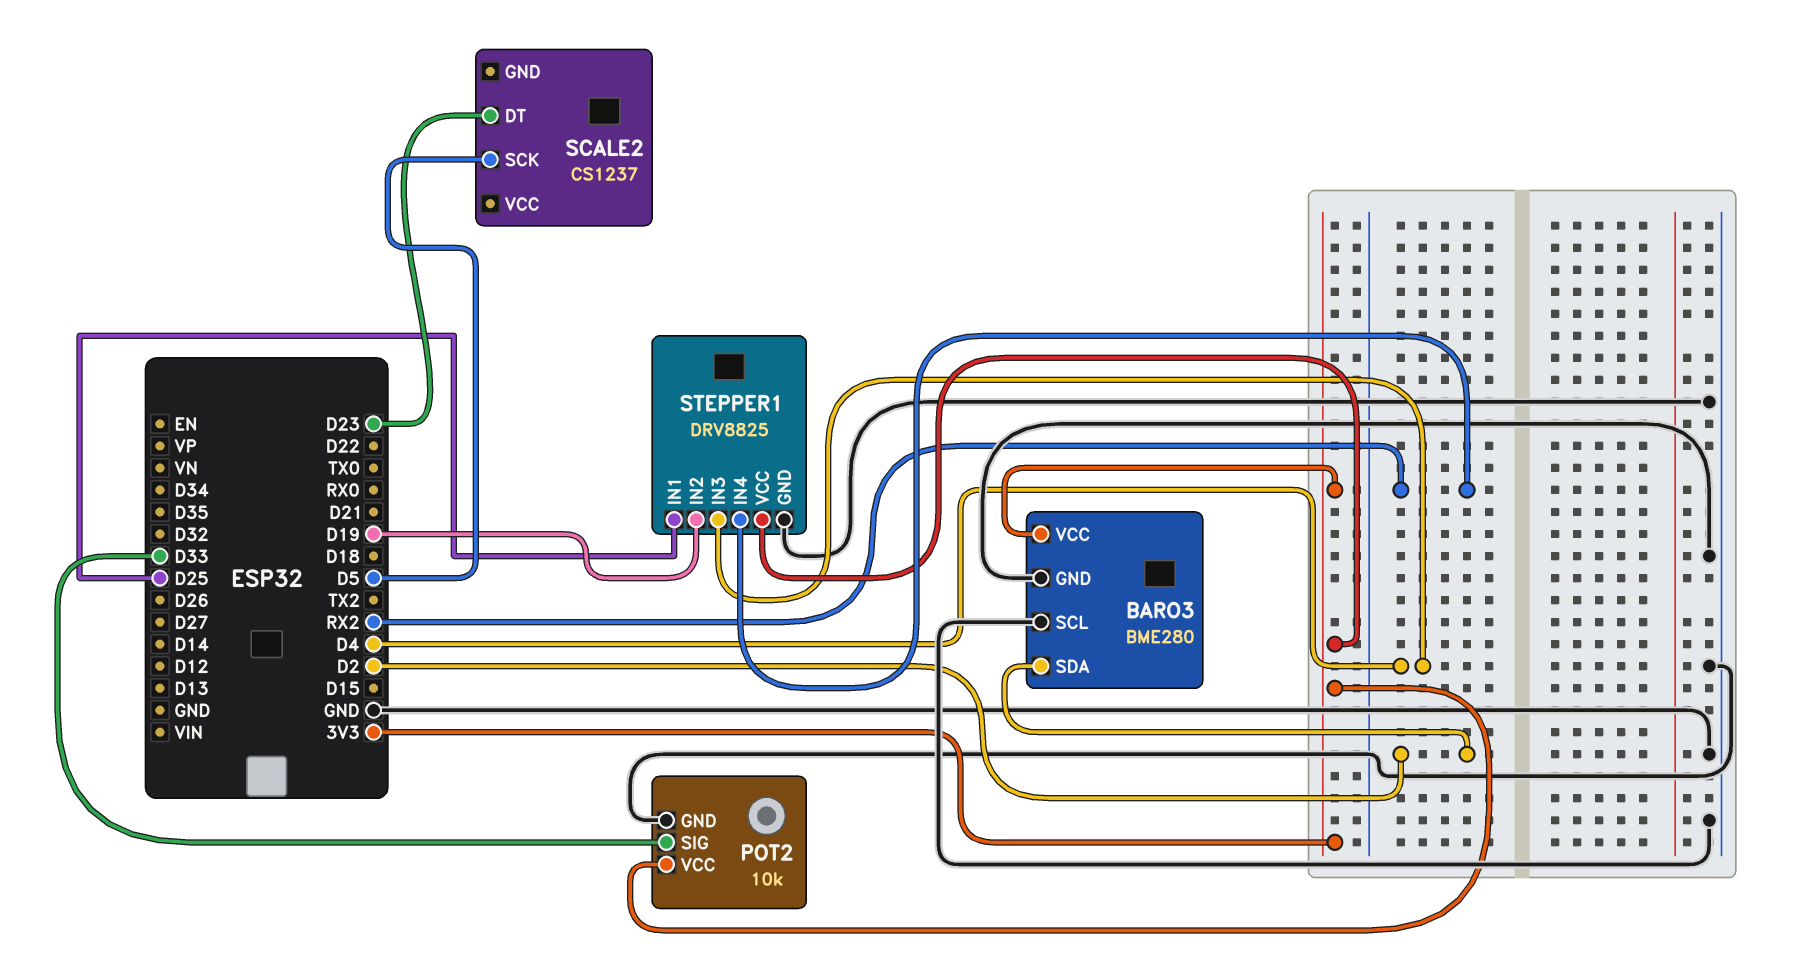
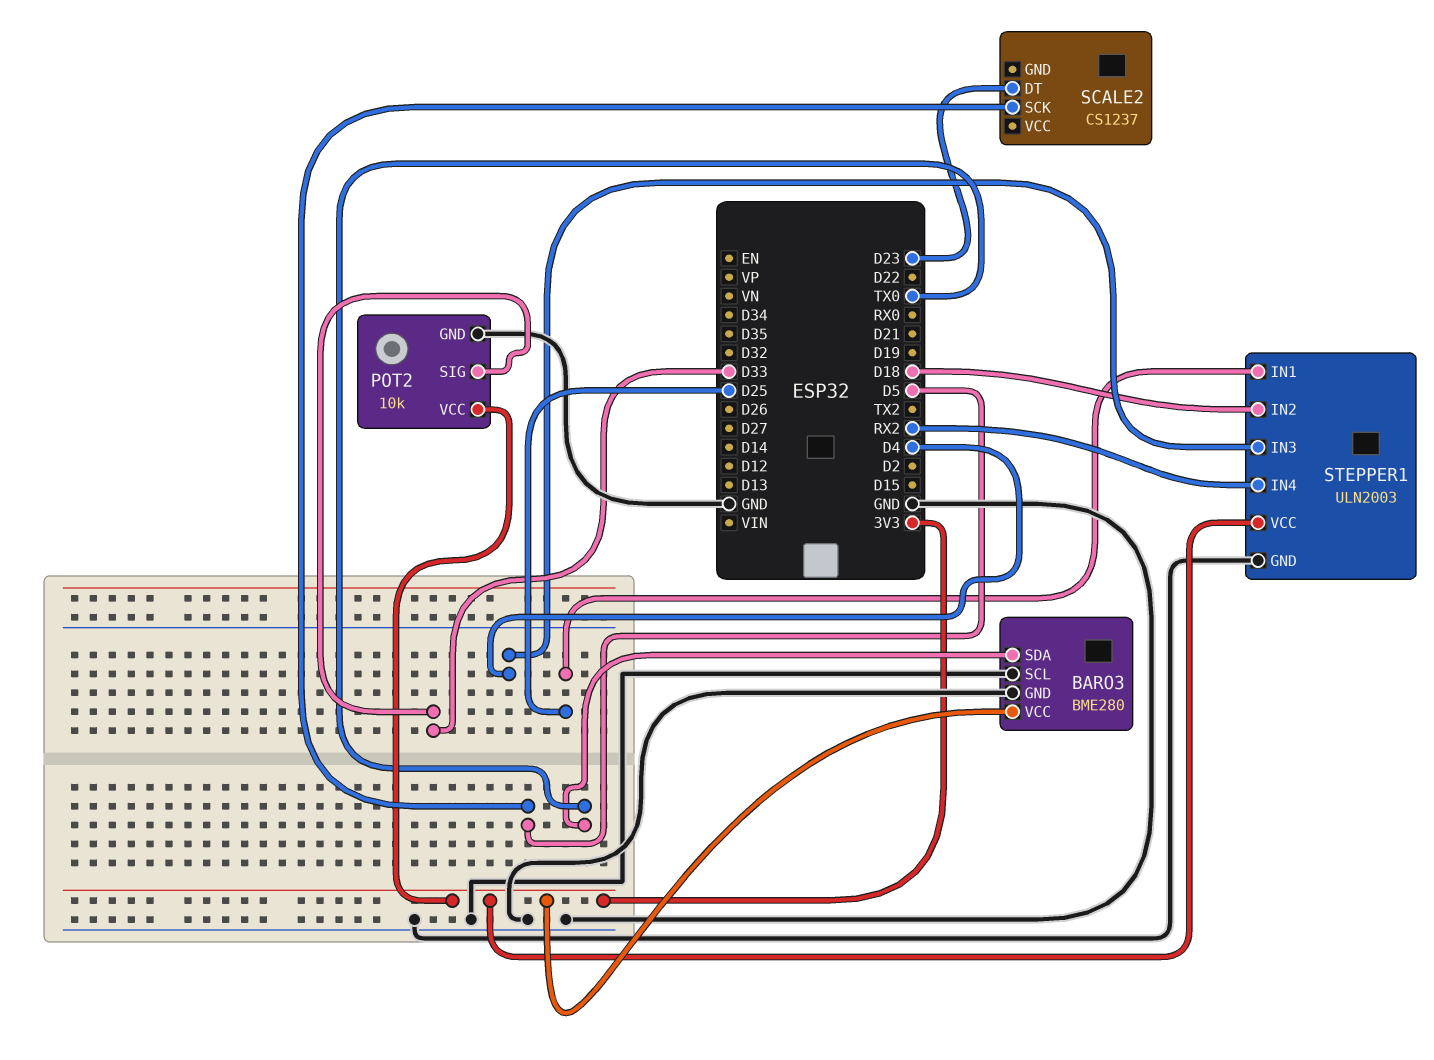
BARO3 pin SDA: D2 -> TX0
STEPPER1: DRV8825 -> ULN2003
STEPPER1 pin IN2: D19 -> D18

